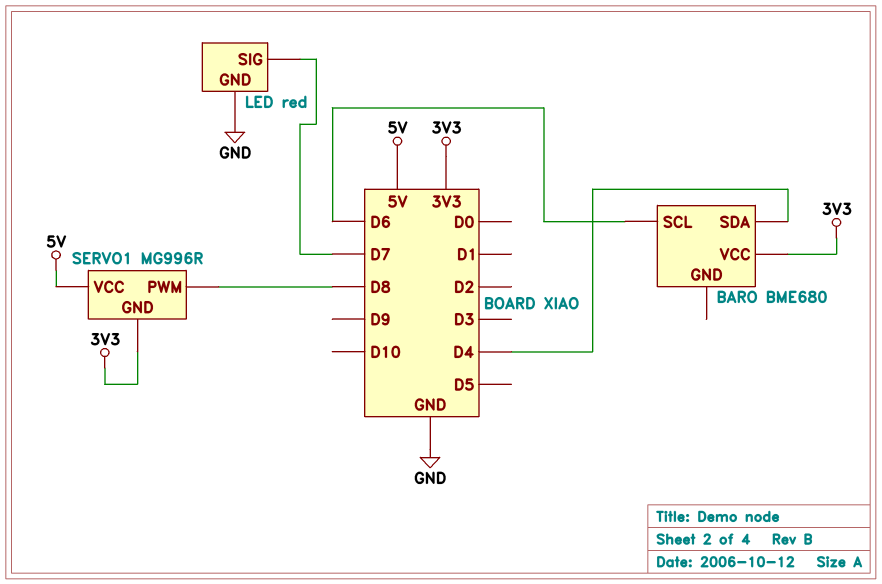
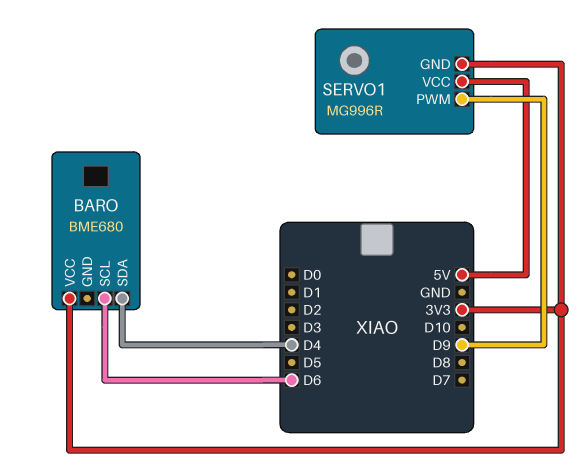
LED: red -> none
LED pin GND: GND -> none
LED pin SIG: D7 -> none
SERVO1 pin PWM: D8 -> D9

